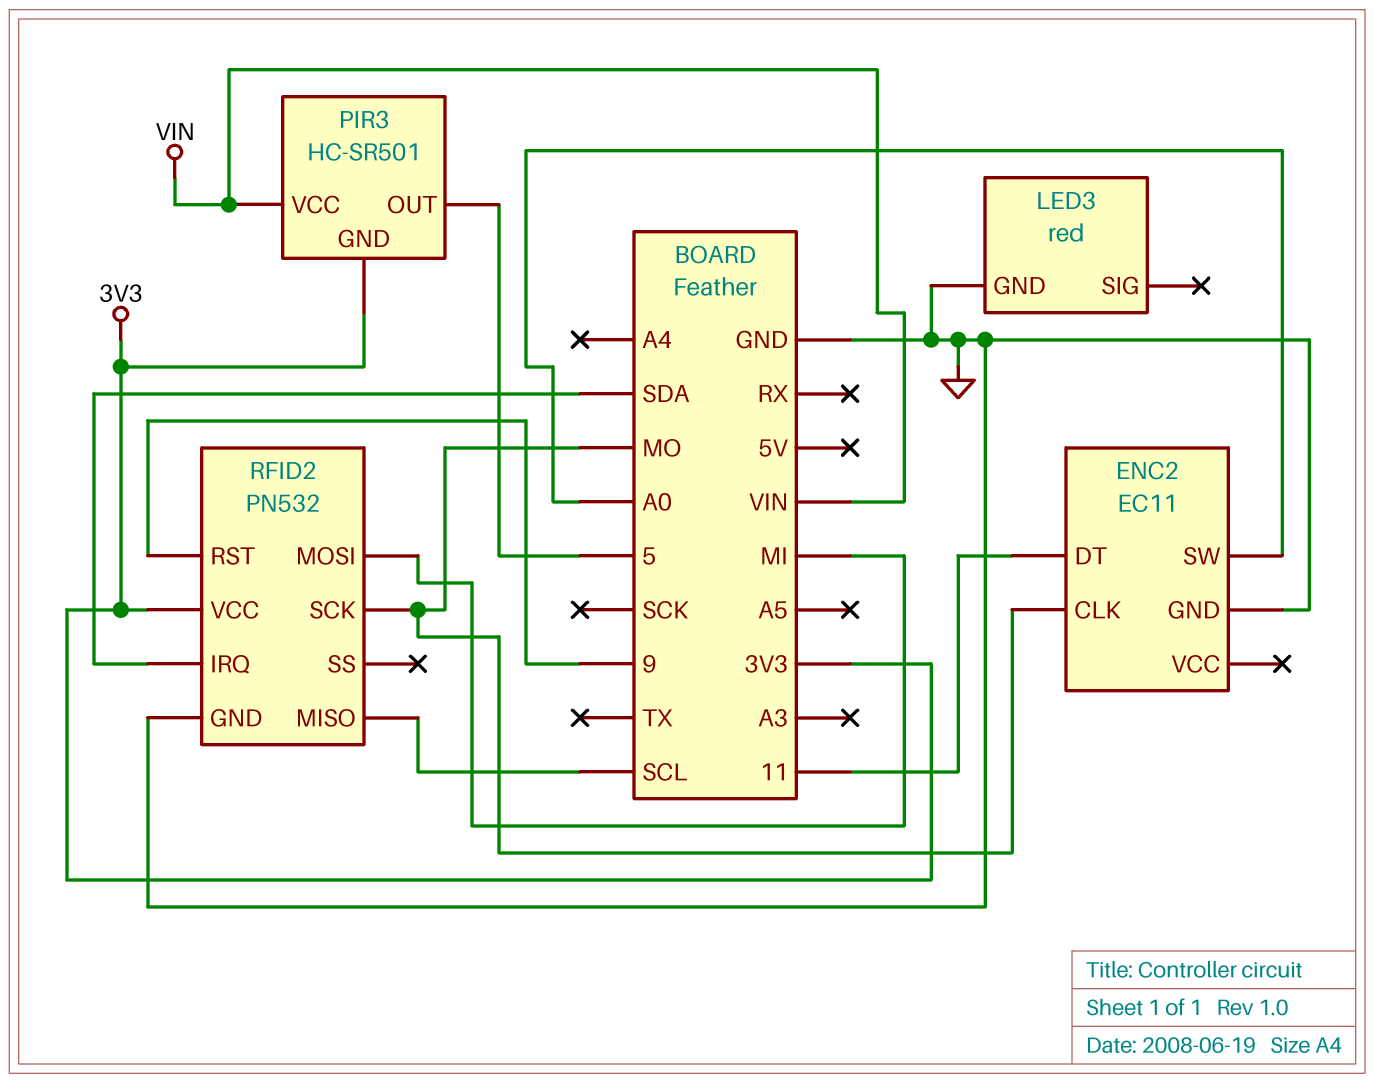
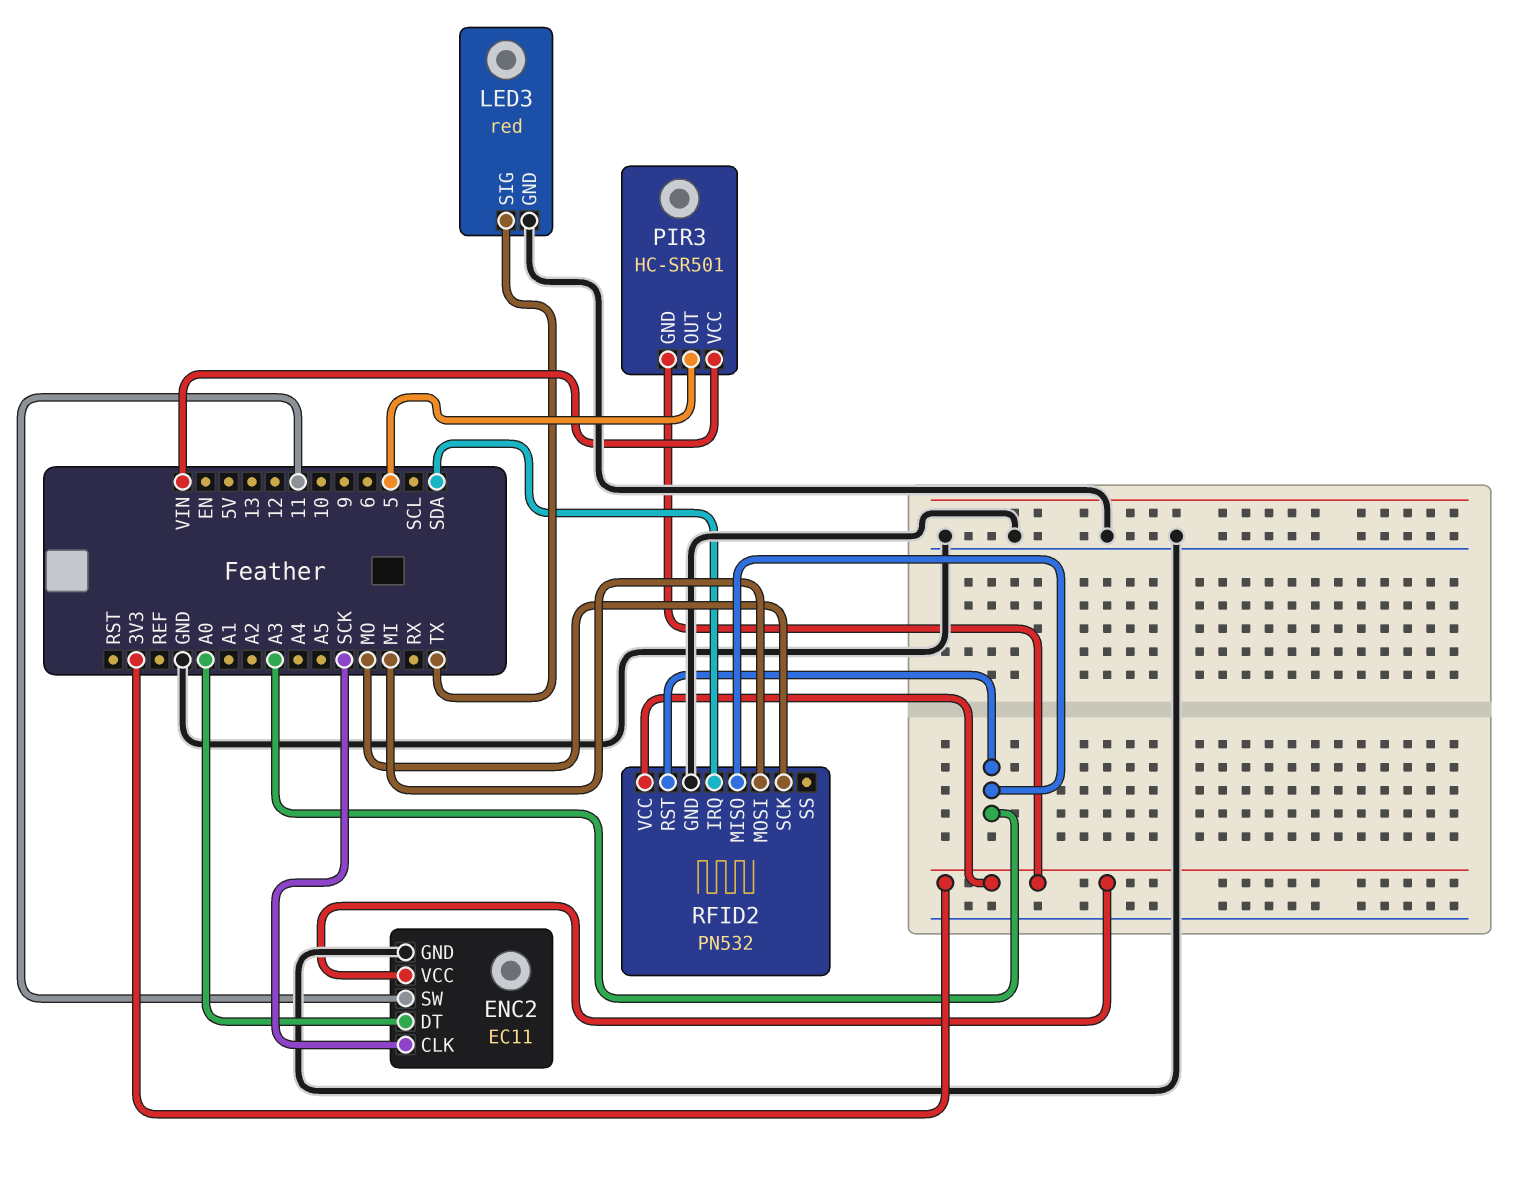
ENC2 pin CLK: MO -> SCK
ENC2 pin DT: 11 -> A0
ENC2 pin SW: A0 -> 11
ENC2 pin VCC: none -> 3V3
LED3 pin SIG: none -> TX
RFID2 pin MISO: SCL -> A3
RFID2 pin RST: 9 -> A3

